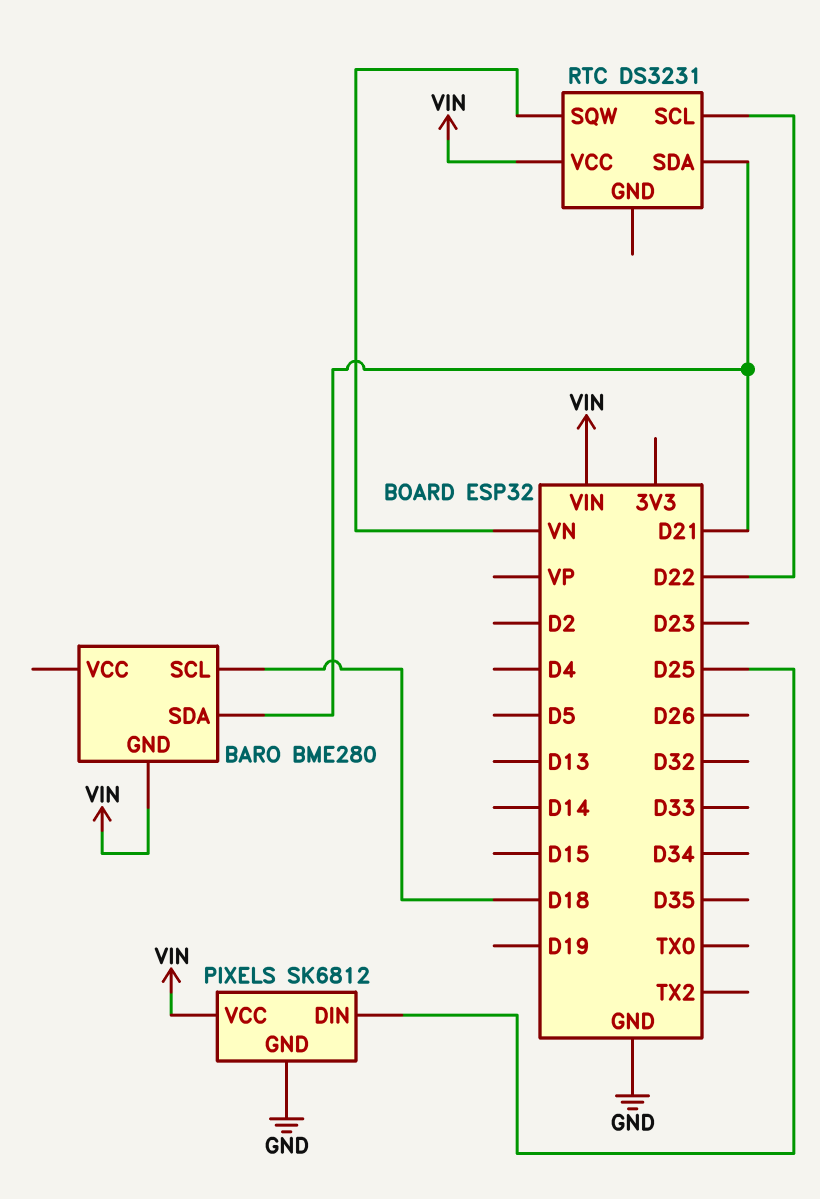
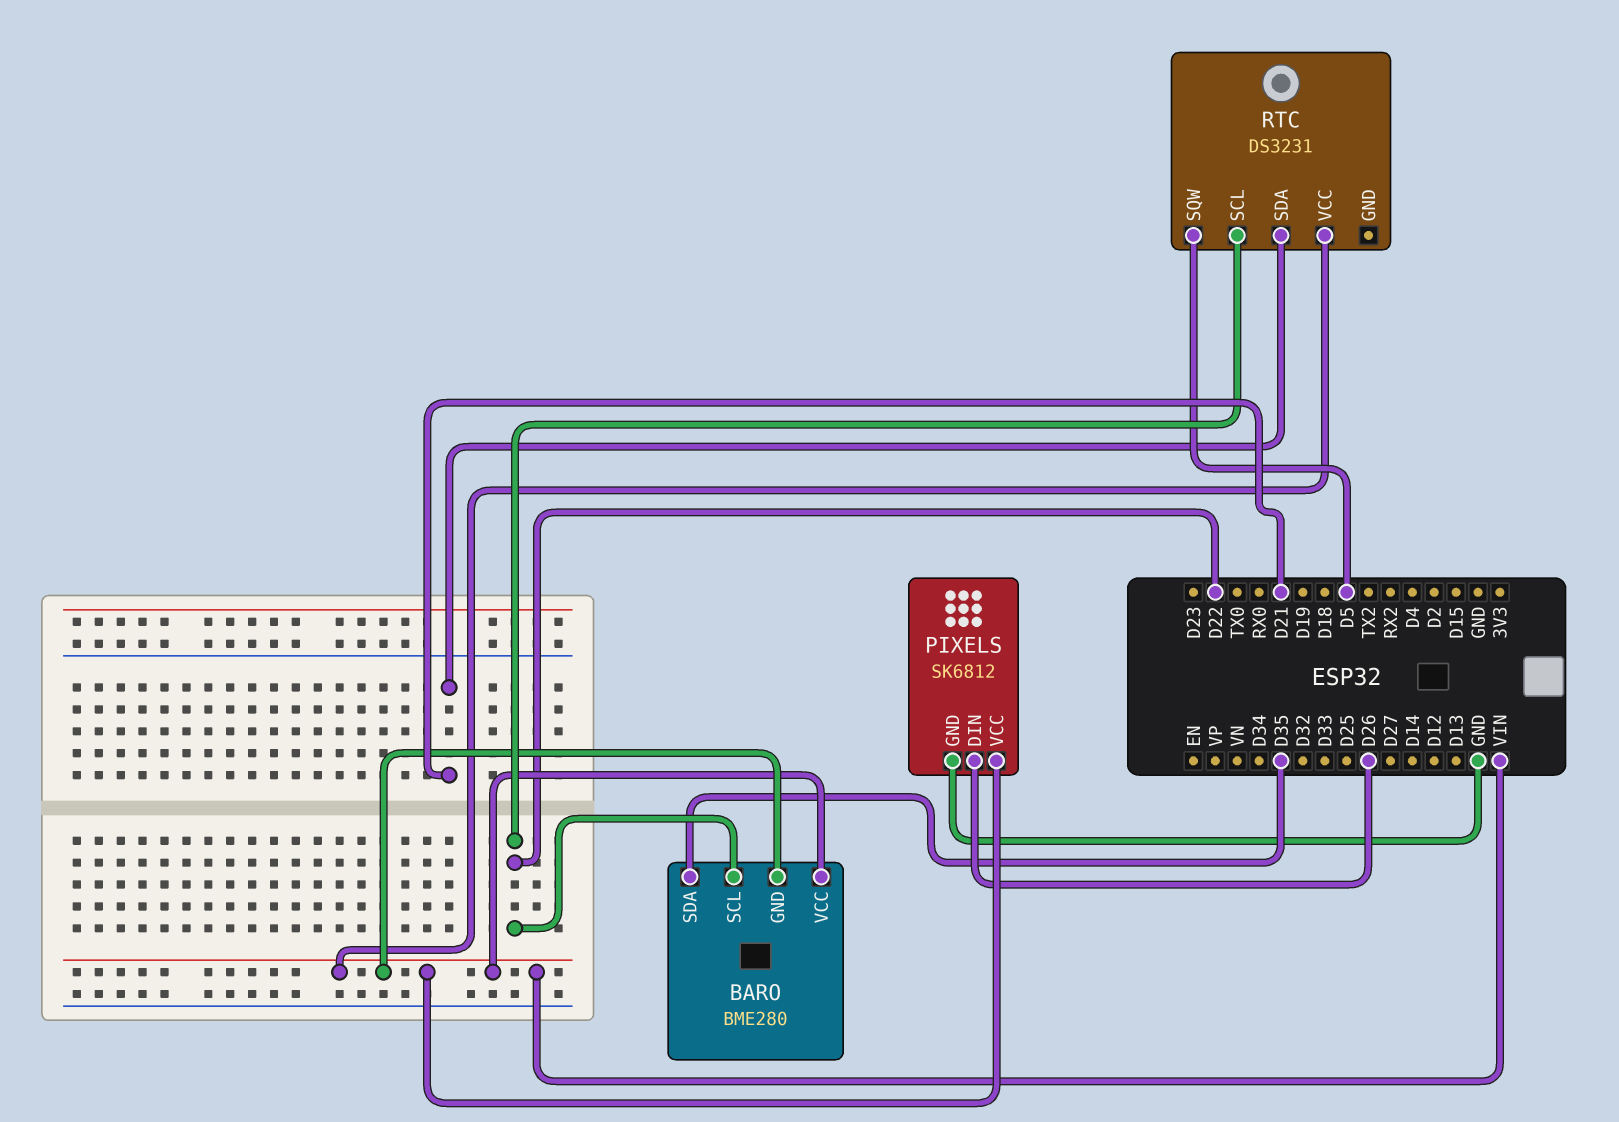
BARO pin SCL: D18 -> D22
BARO pin SDA: D21 -> D35
BARO pin VCC: none -> VIN
PIXELS pin DIN: D25 -> D26
RTC pin SQW: VN -> D5

